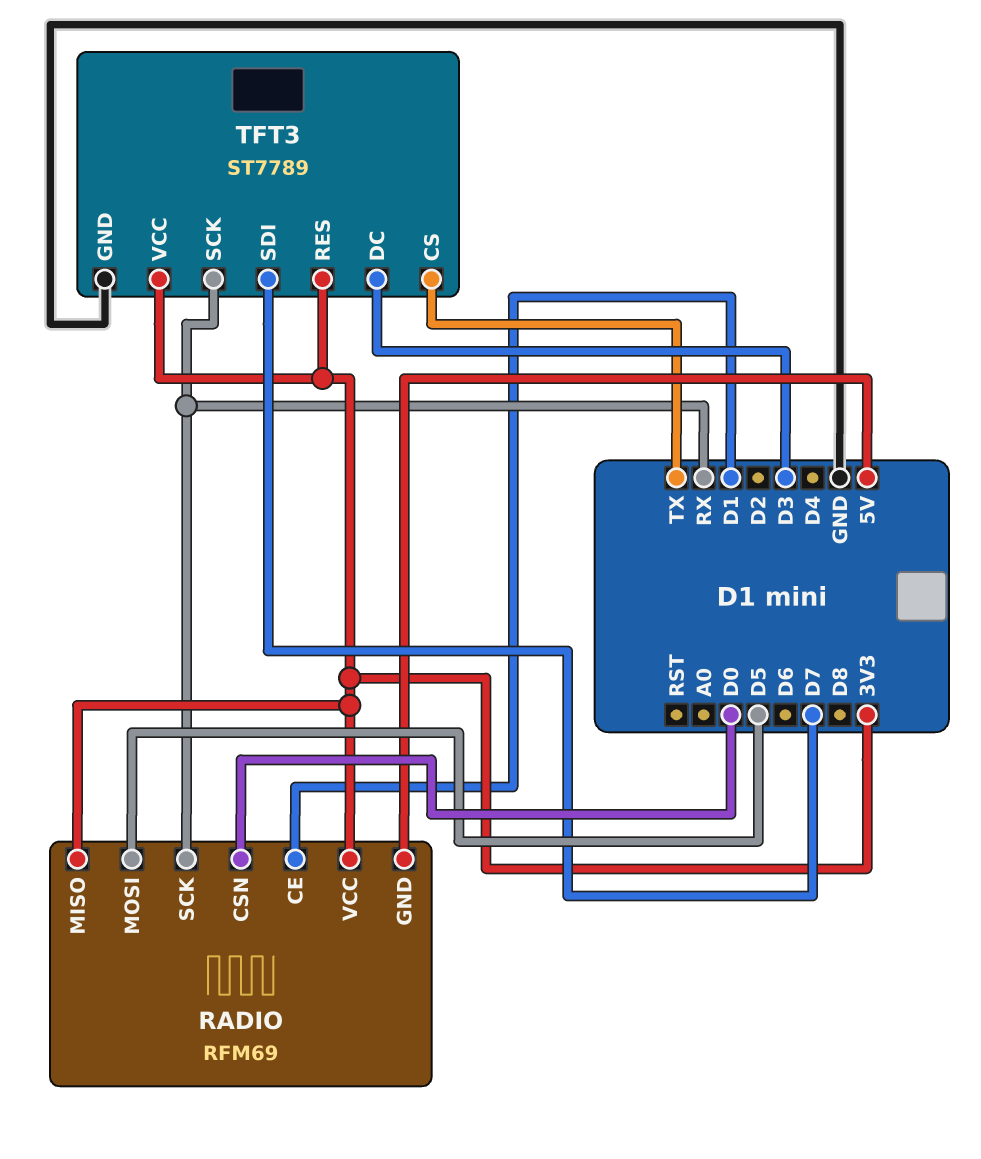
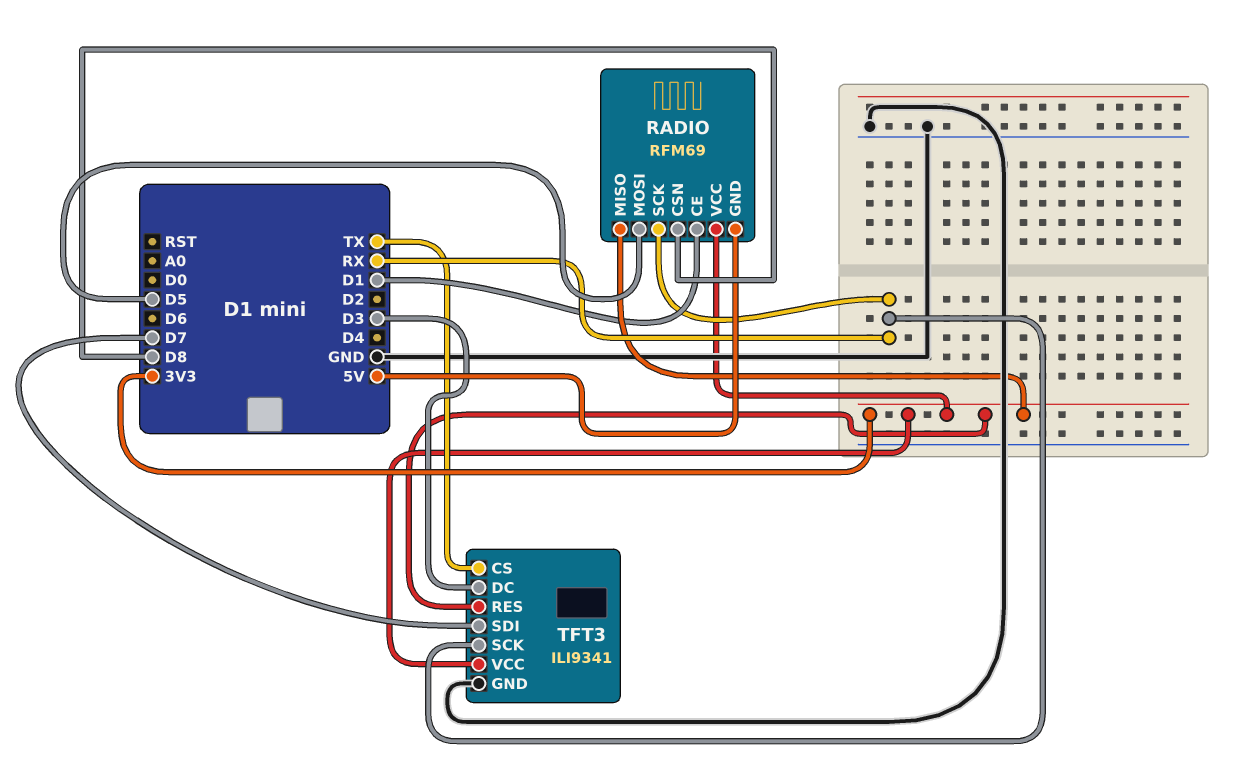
RADIO pin CSN: D0 -> D8
TFT3: ST7789 -> ILI9341

